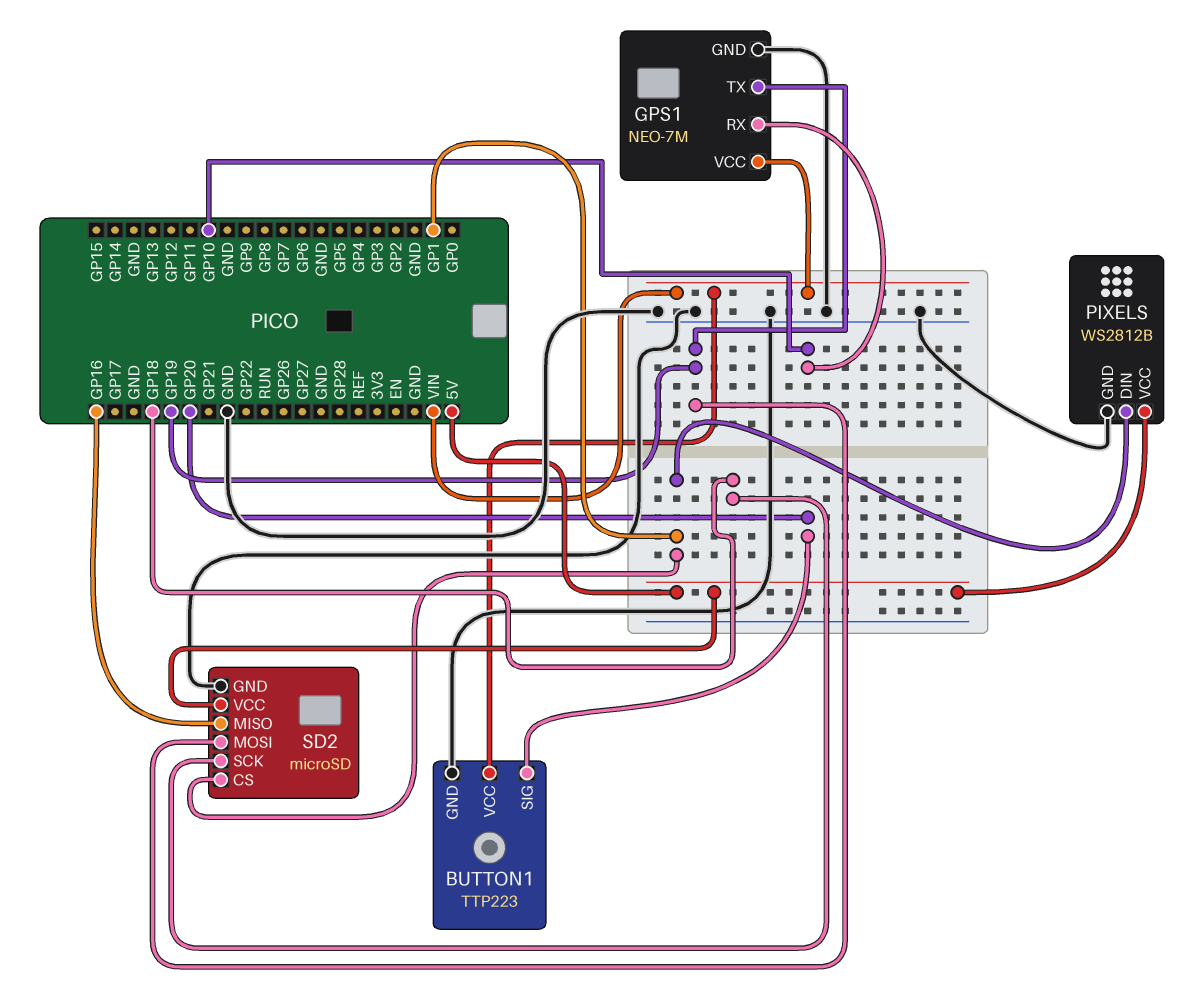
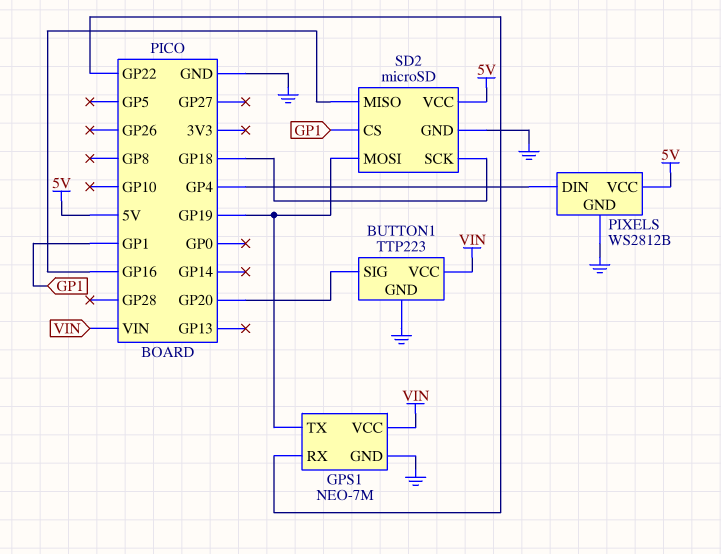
GPS1 pin RX: GP10 -> GP22
PIXELS pin DIN: GP1 -> GP4

